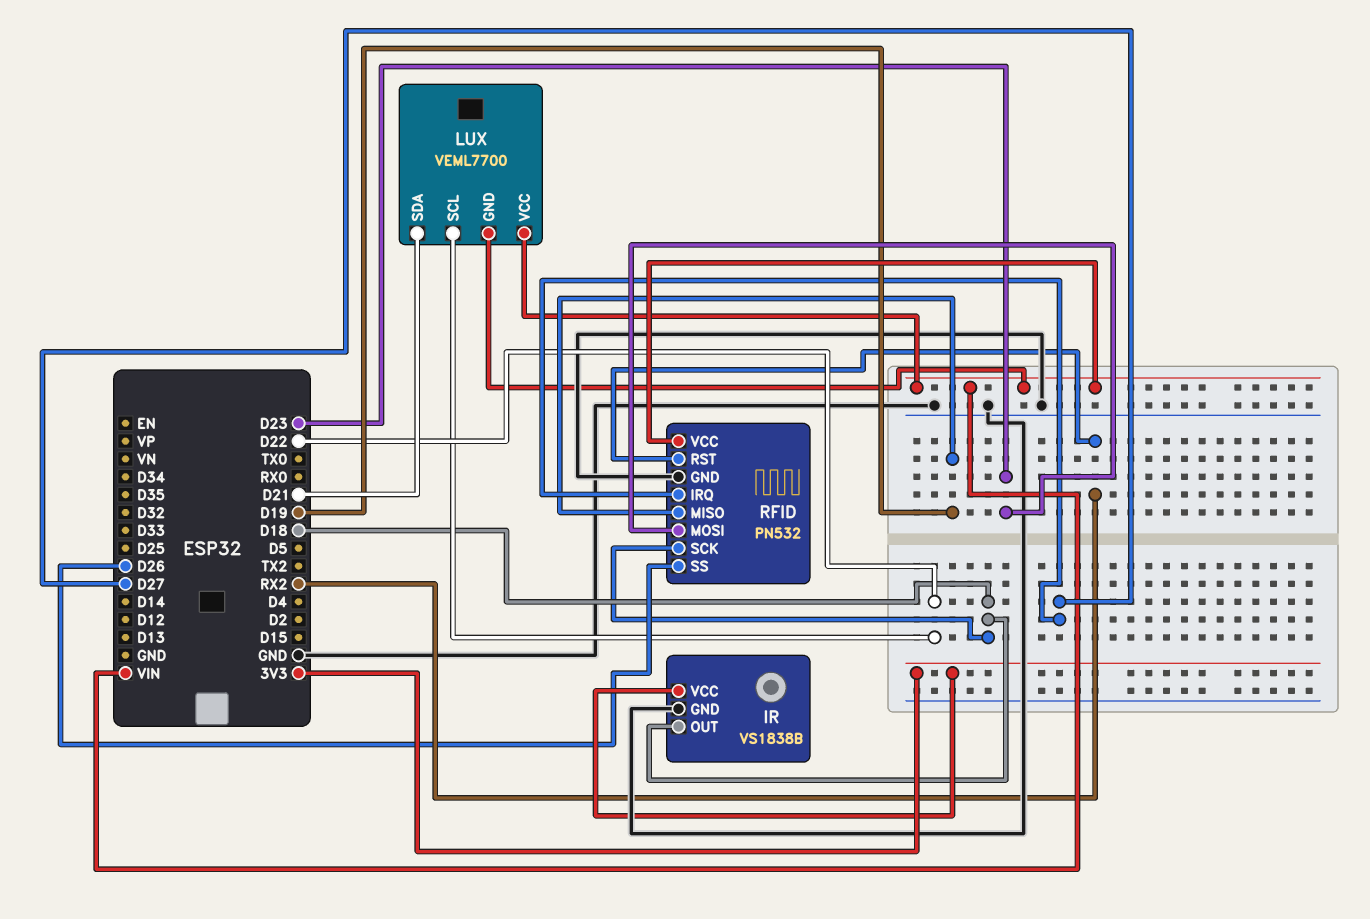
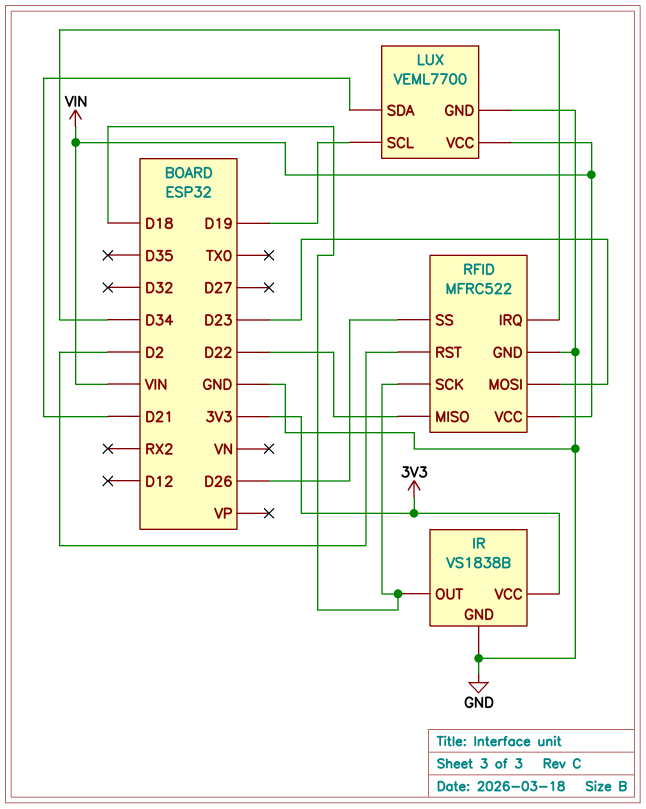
LUX pin GND: VIN -> GND
LUX pin SCL: D22 -> D19
RFID: PN532 -> MFRC522
RFID pin IRQ: D27 -> D34
RFID pin MISO: D19 -> D22
RFID pin RST: RX2 -> D2

